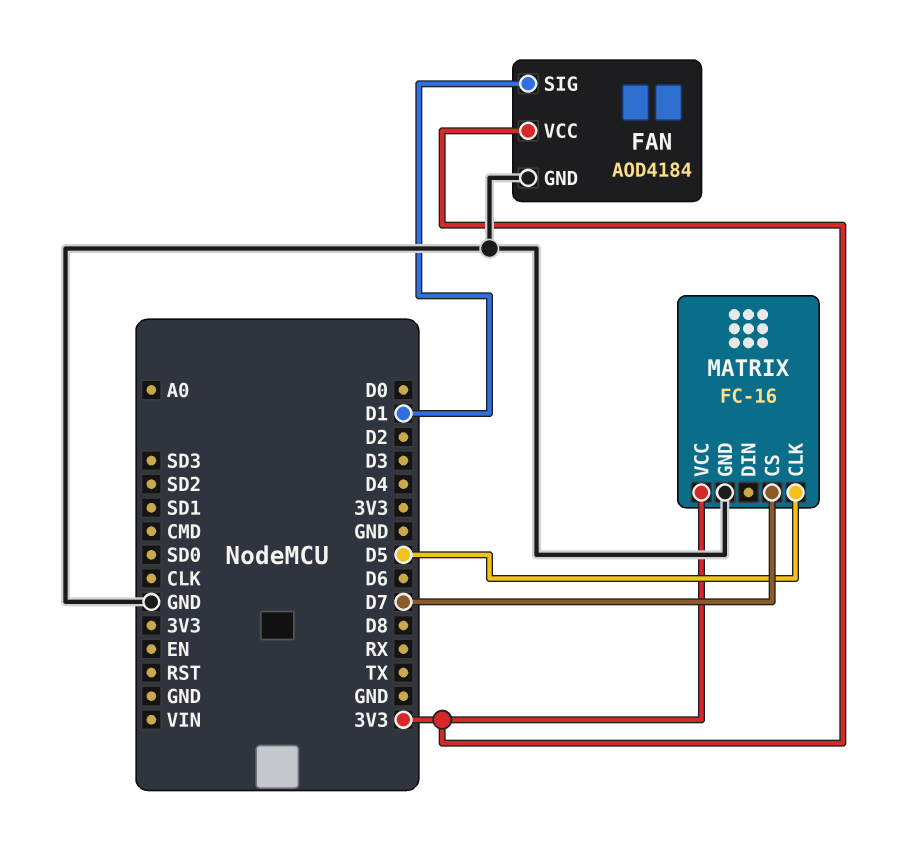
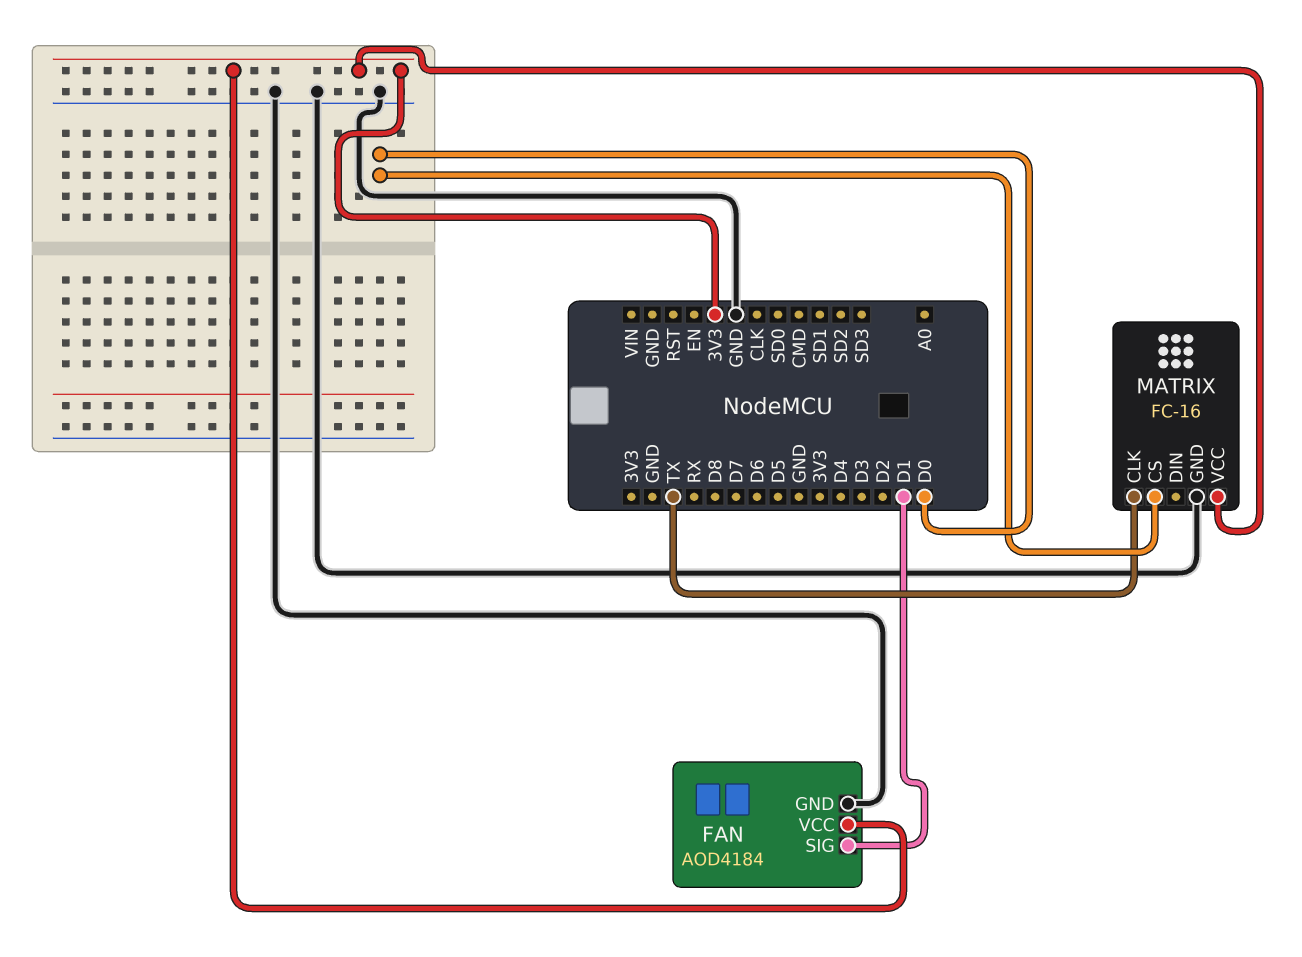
MATRIX pin CLK: D5 -> TX
MATRIX pin CS: D7 -> D0

